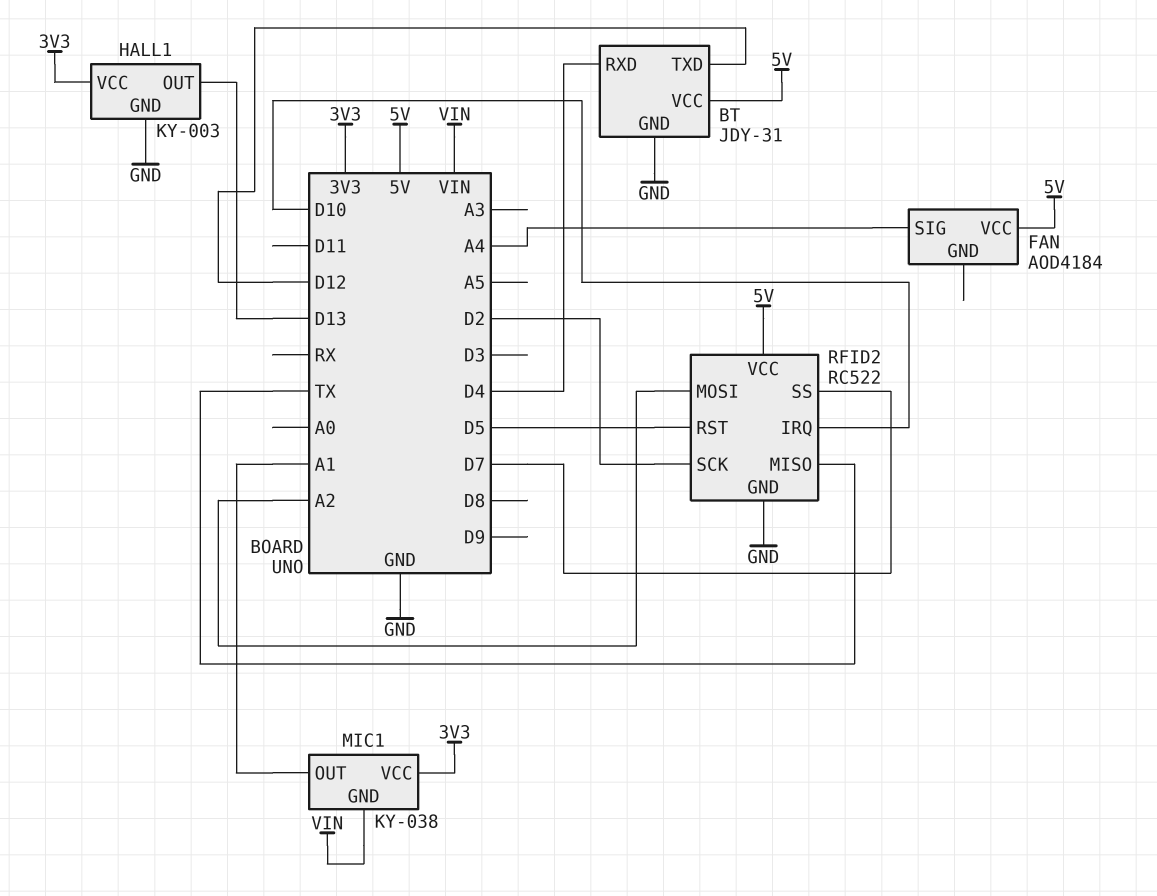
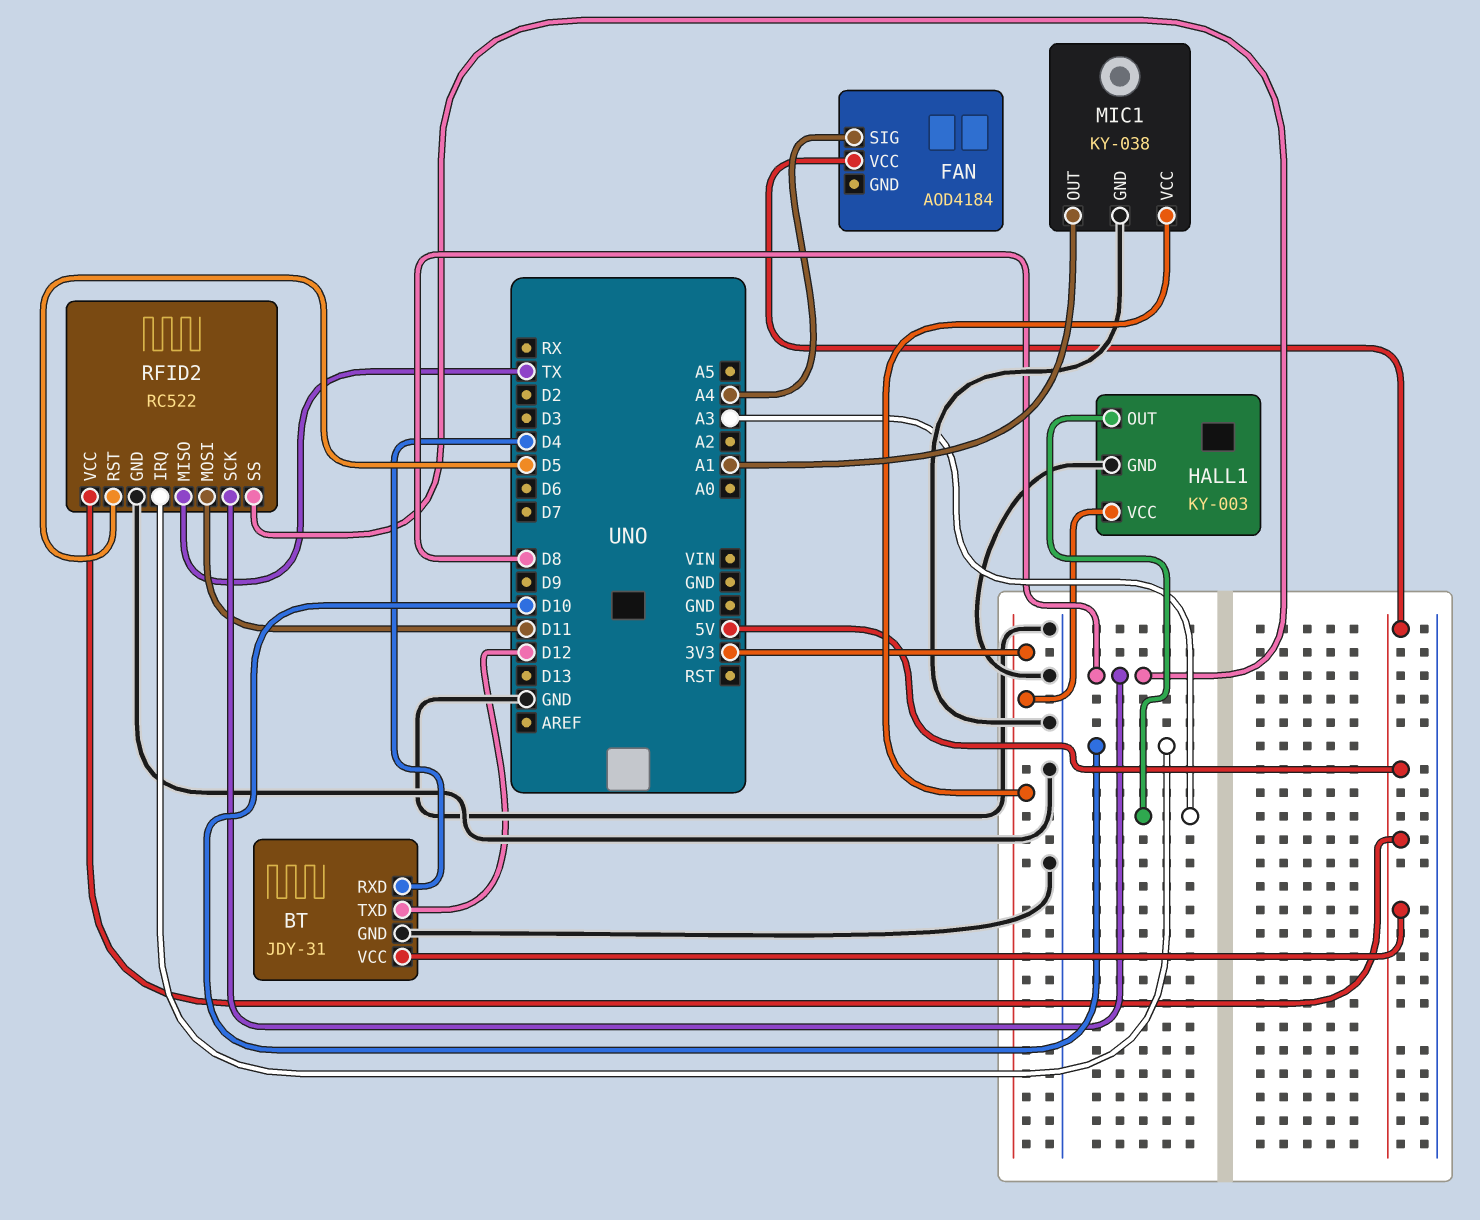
HALL1 pin OUT: D13 -> A3
MIC1 pin GND: VIN -> GND
RFID2 pin MOSI: A2 -> D11
RFID2 pin SCK: D2 -> D8
RFID2 pin SS: D7 -> D8

